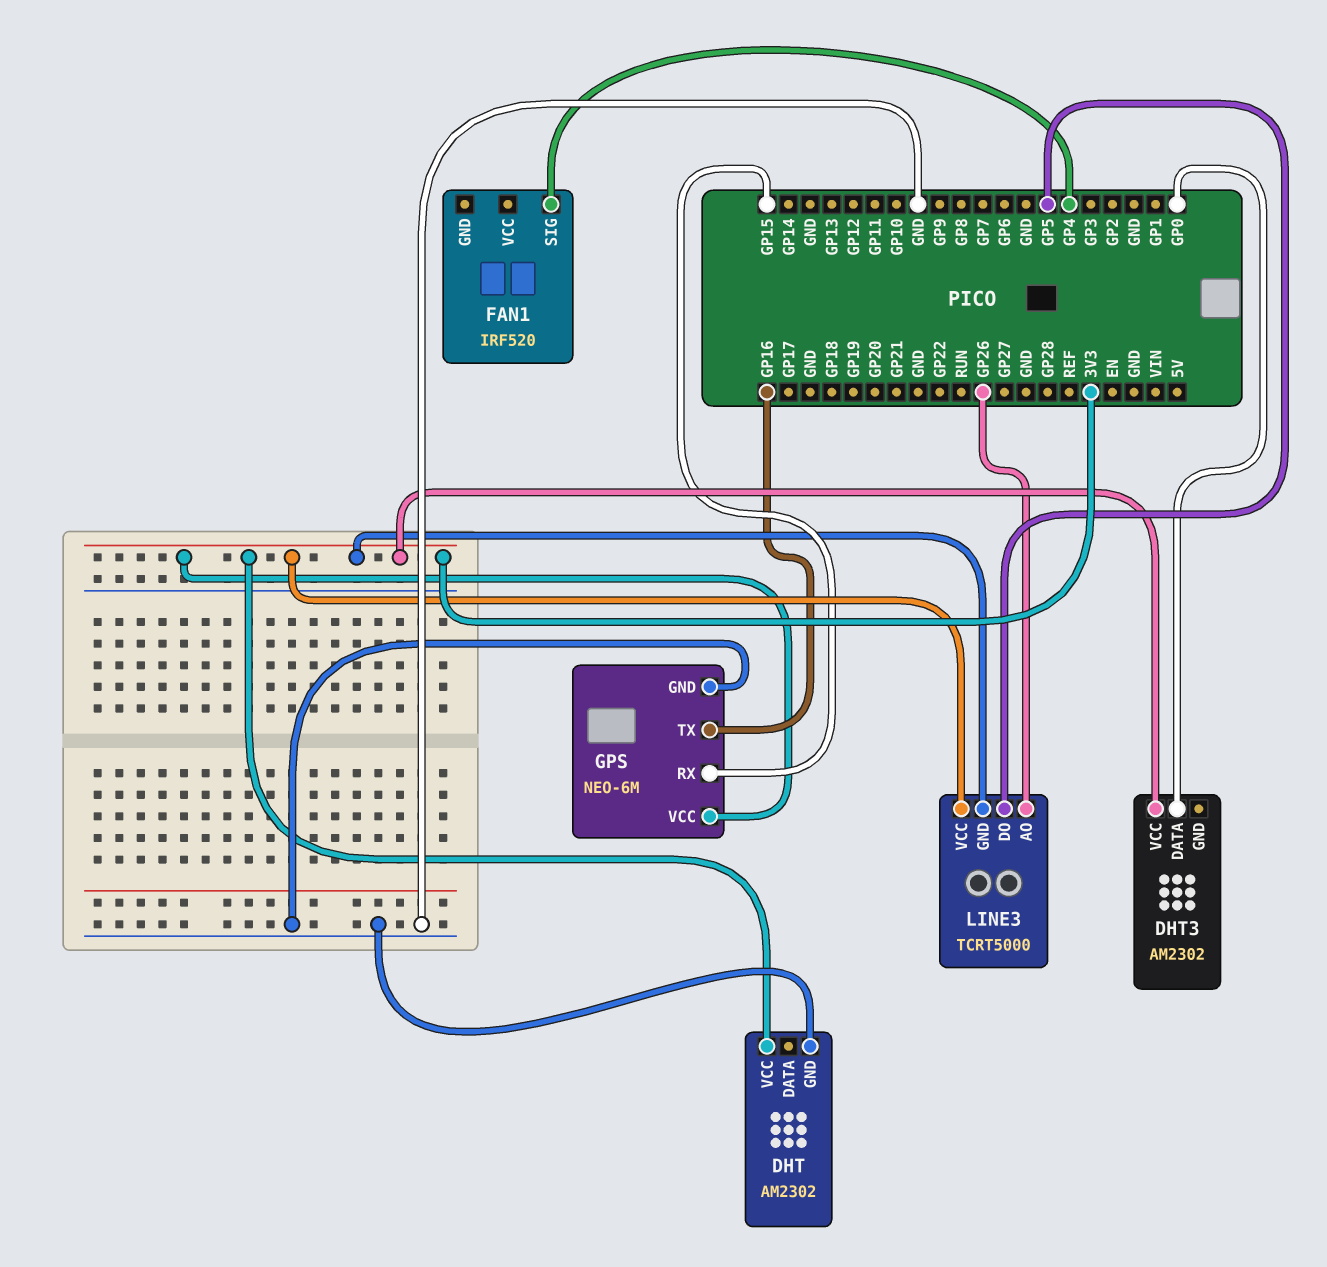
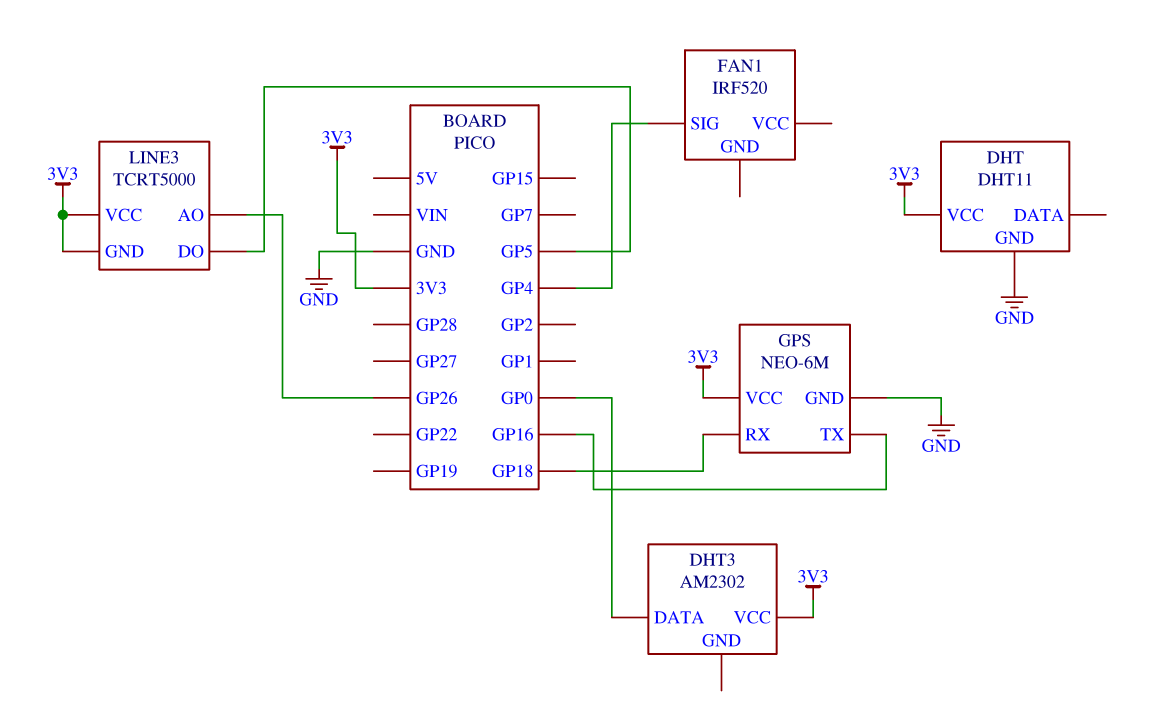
DHT: AM2302 -> DHT11
GPS pin RX: GP15 -> GP18

